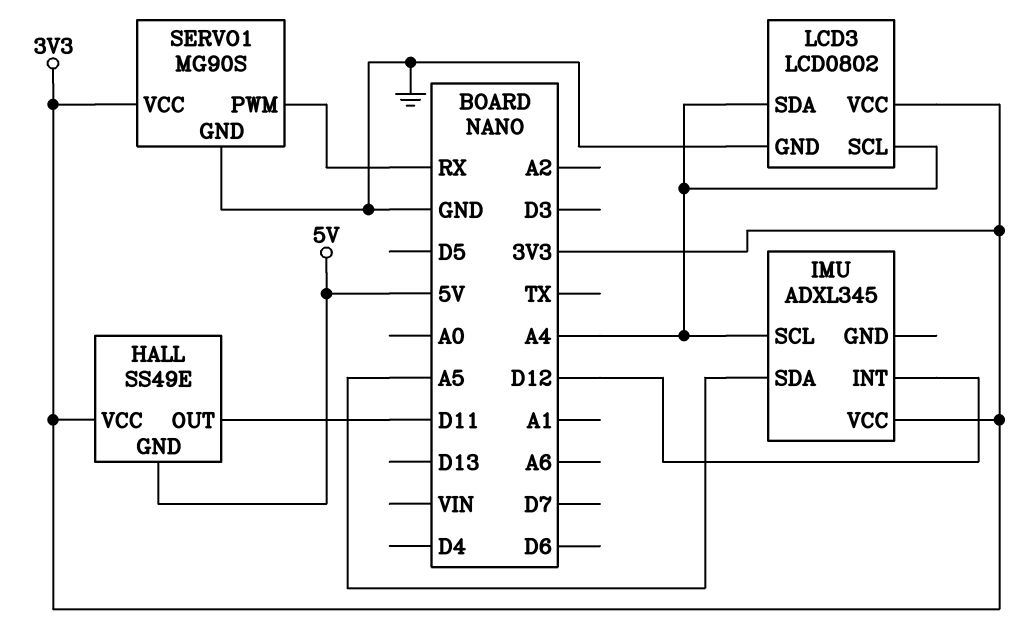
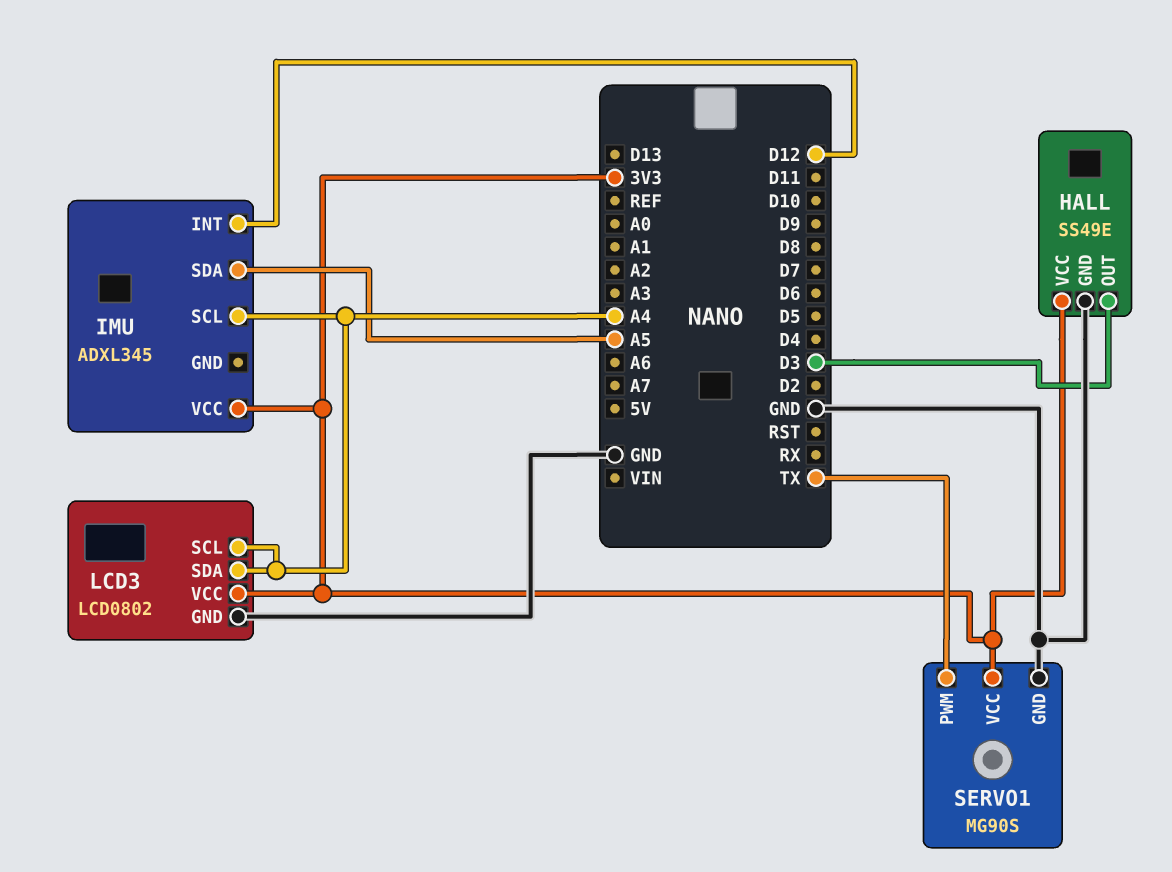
HALL pin GND: 5V -> GND
HALL pin OUT: D11 -> D3
SERVO1 pin PWM: RX -> TX

